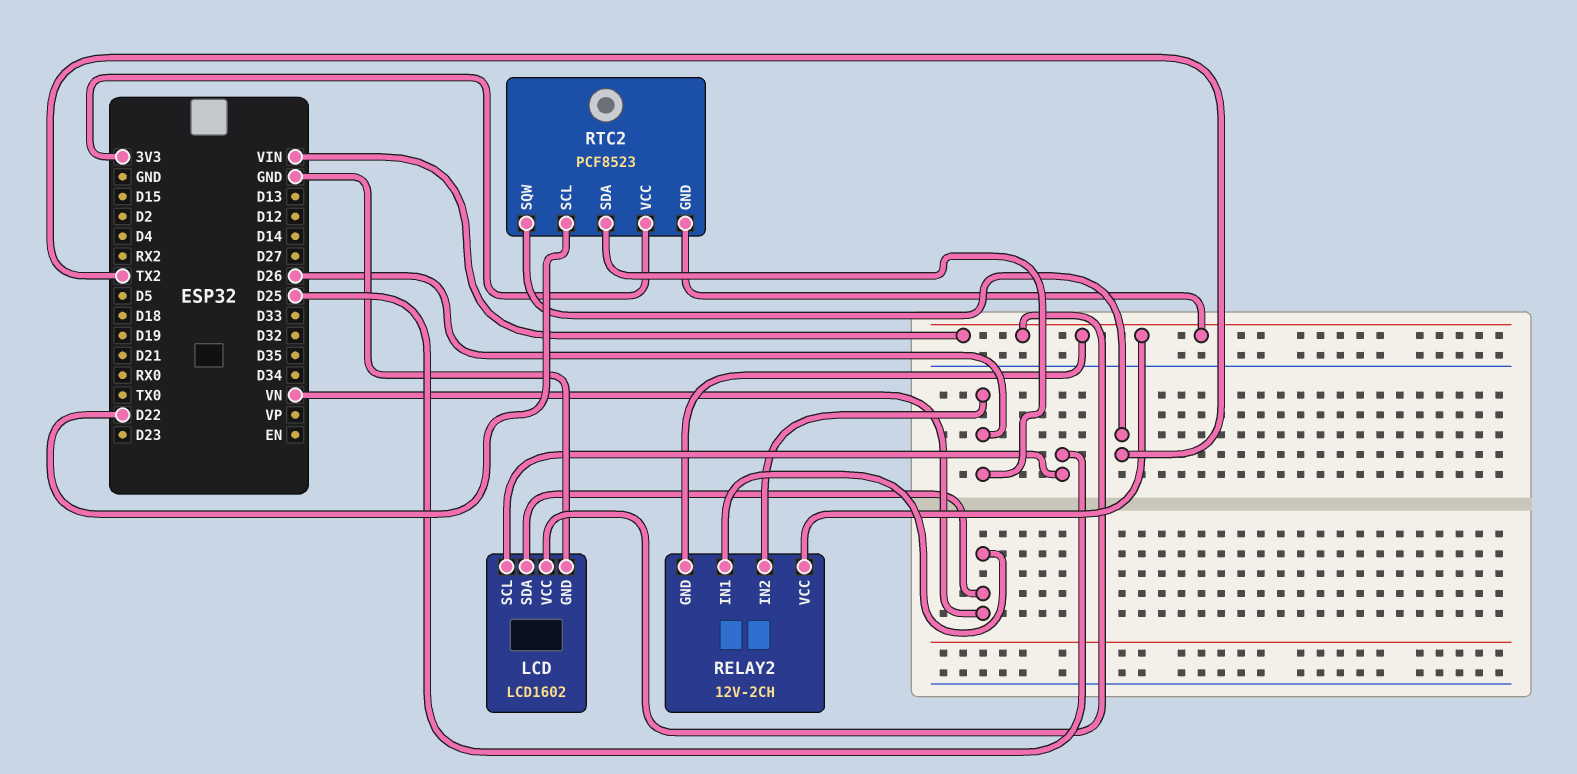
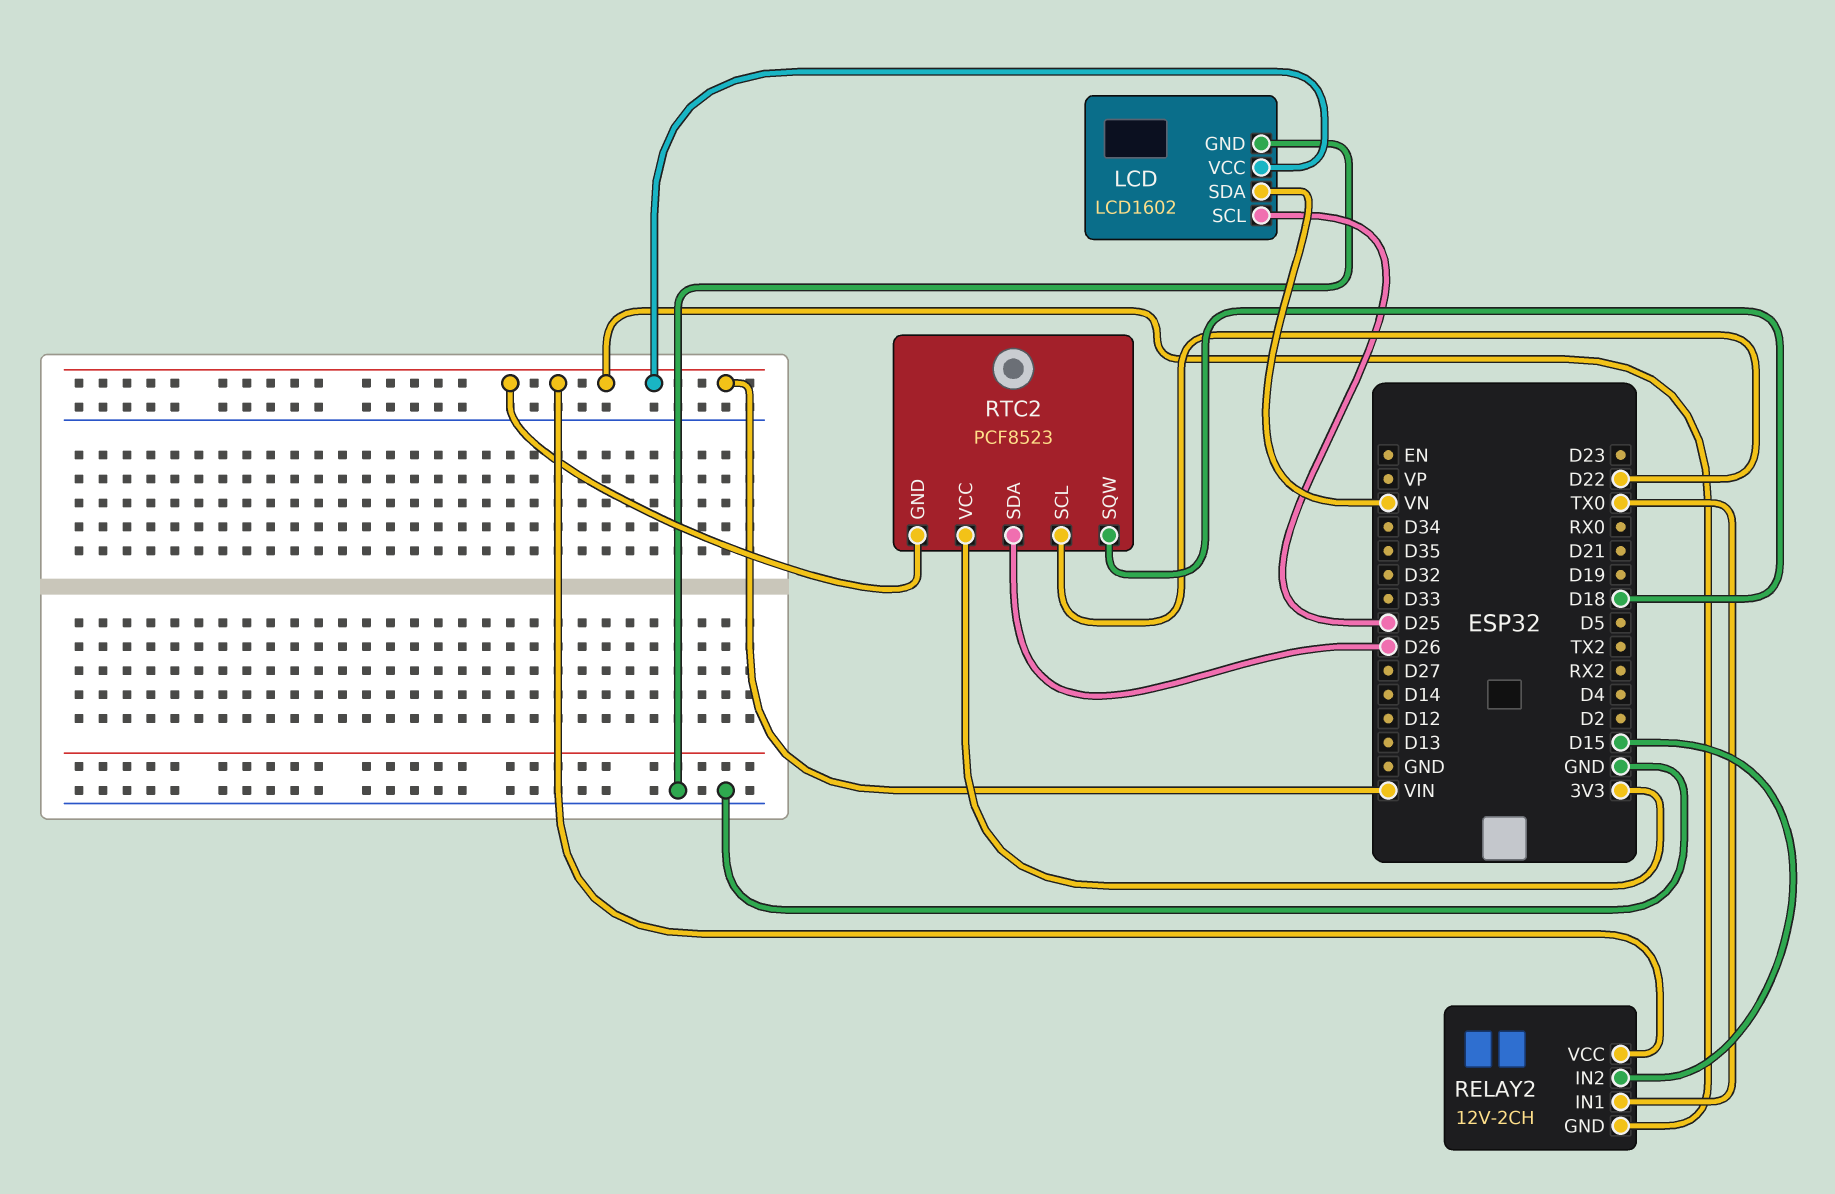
RELAY2 pin IN1: VN -> TX0
RELAY2 pin IN2: D26 -> D15
RTC2 pin SQW: TX2 -> D18

